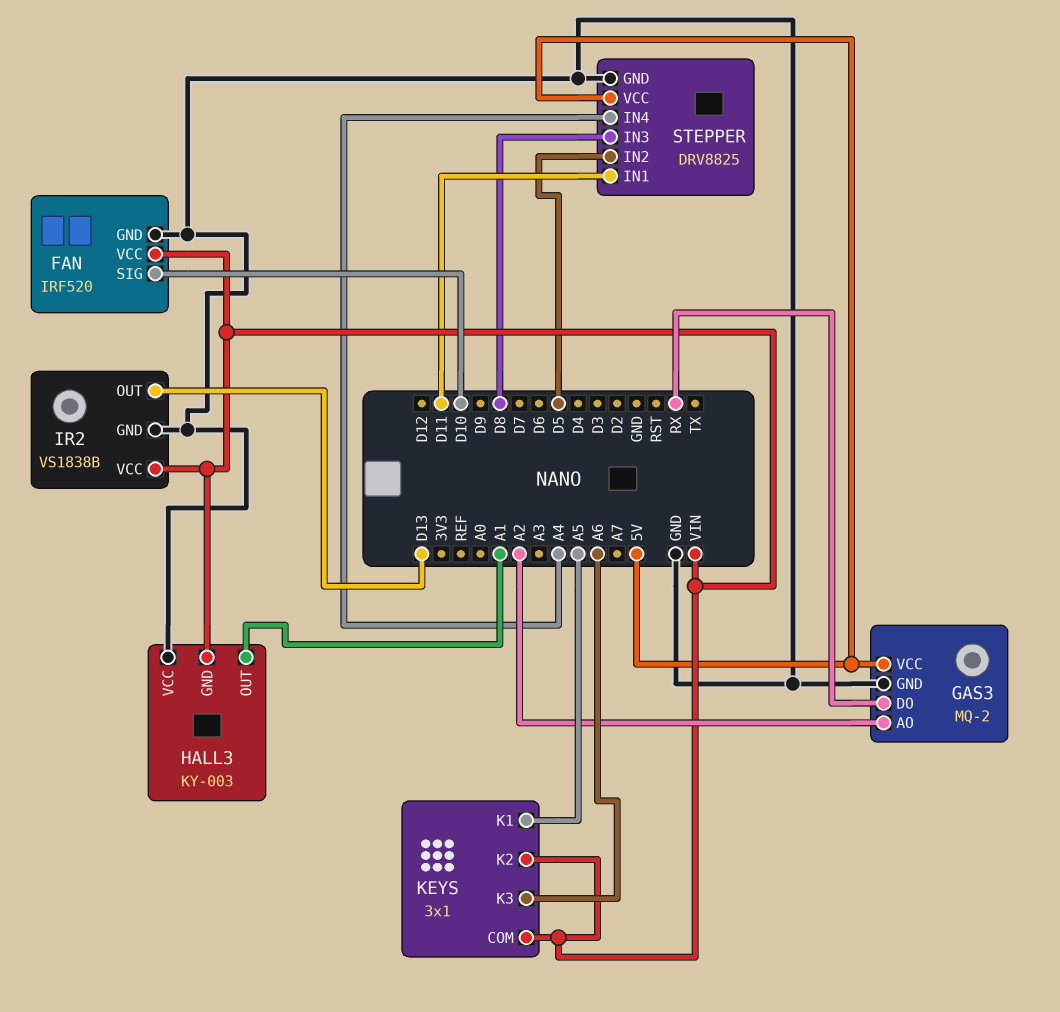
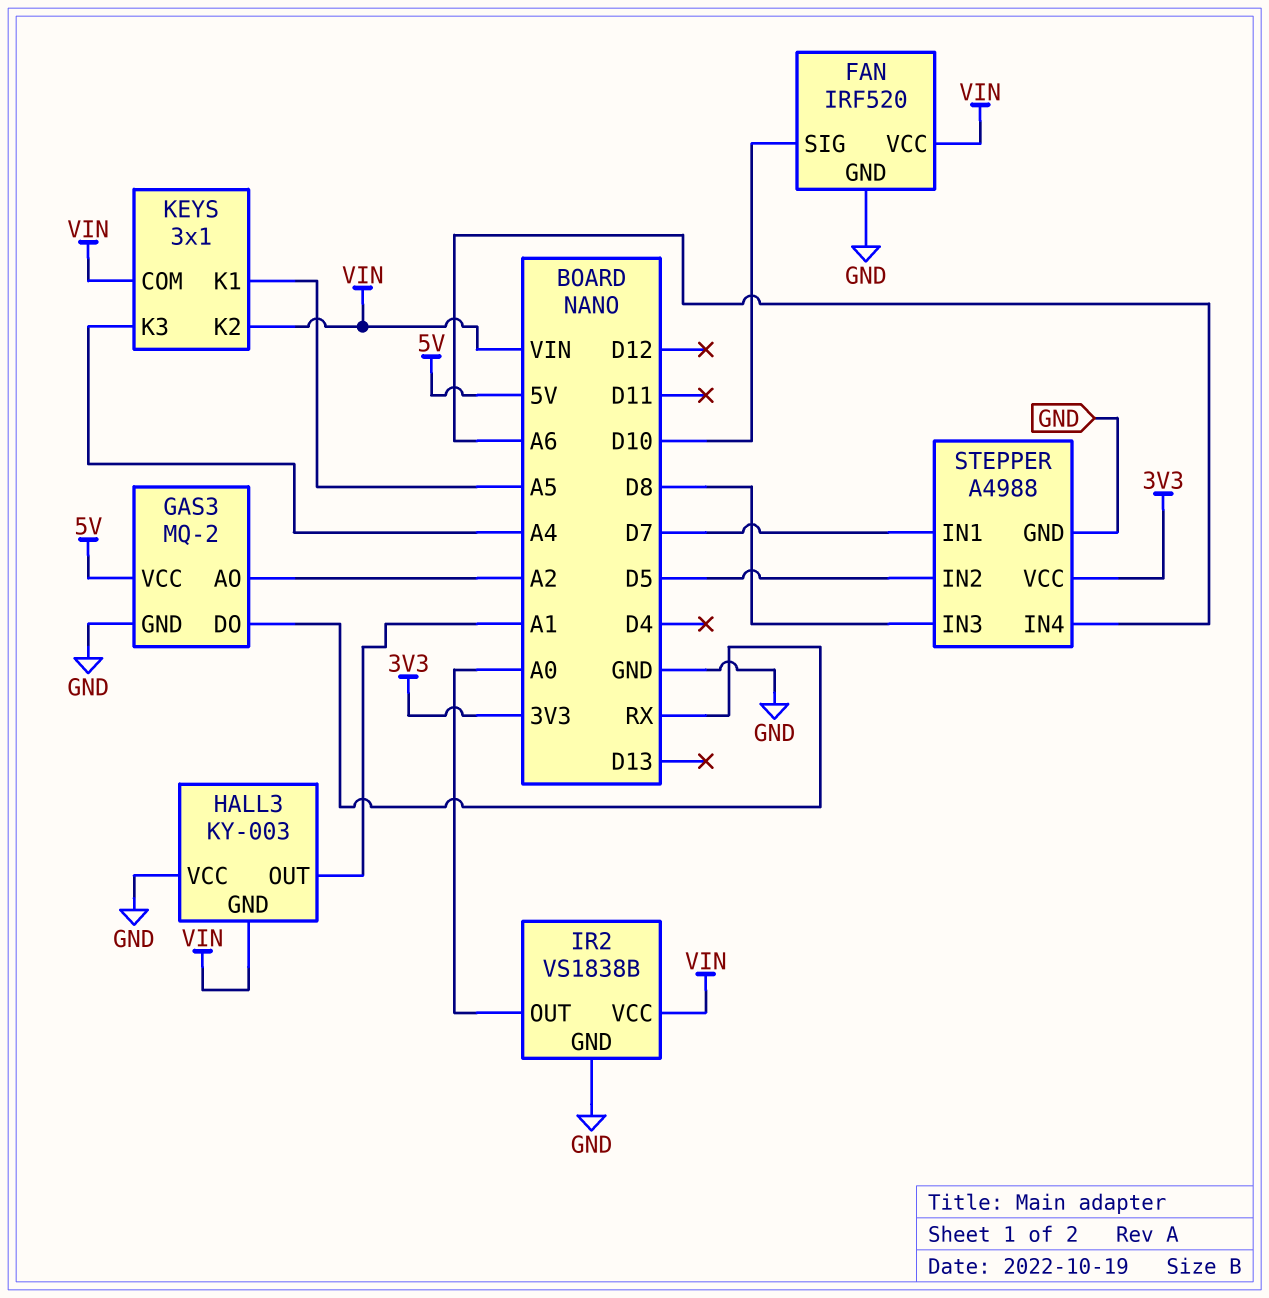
IR2 pin OUT: D13 -> A0
KEYS pin K3: A6 -> A4
STEPPER: DRV8825 -> A4988
STEPPER pin IN1: D11 -> D7
STEPPER pin IN4: A4 -> A6
STEPPER pin VCC: 5V -> 3V3

